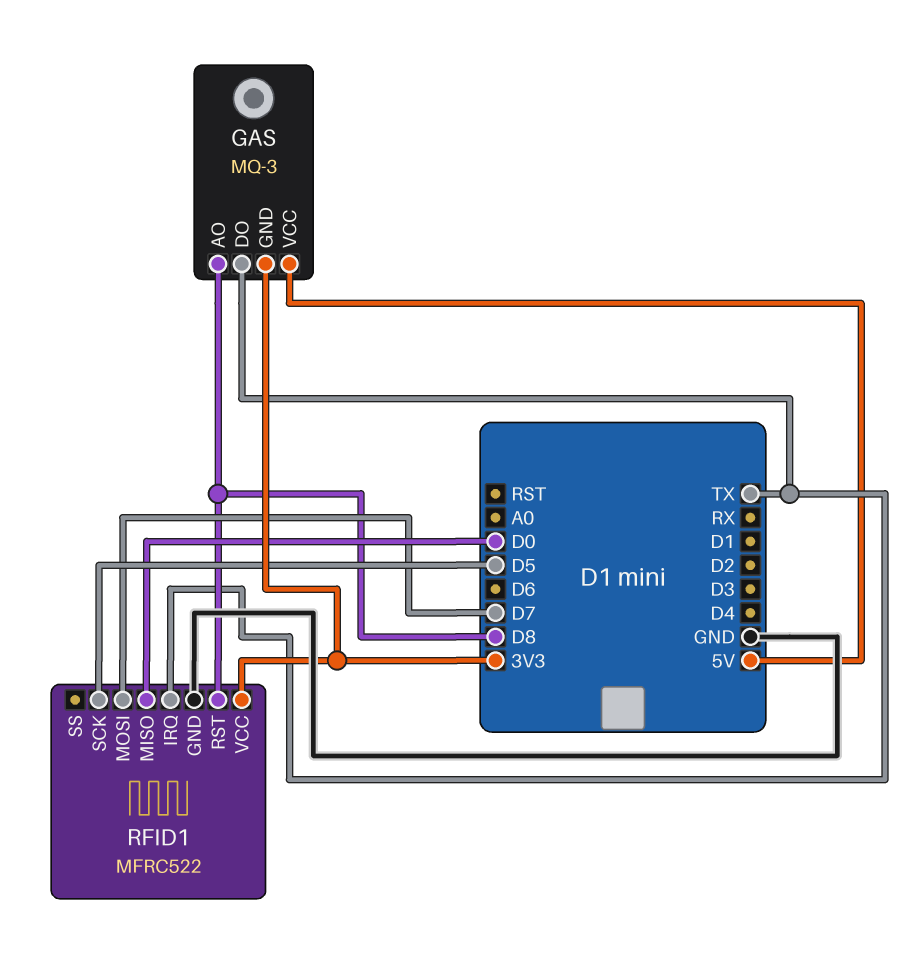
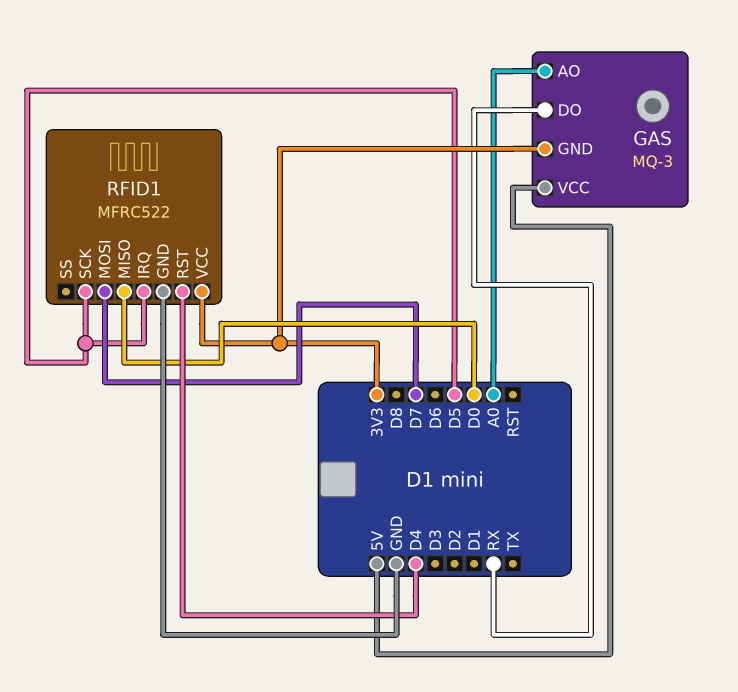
GAS pin AO: D8 -> A0
GAS pin DO: TX -> RX
RFID1 pin IRQ: TX -> D5
RFID1 pin RST: D8 -> D4

